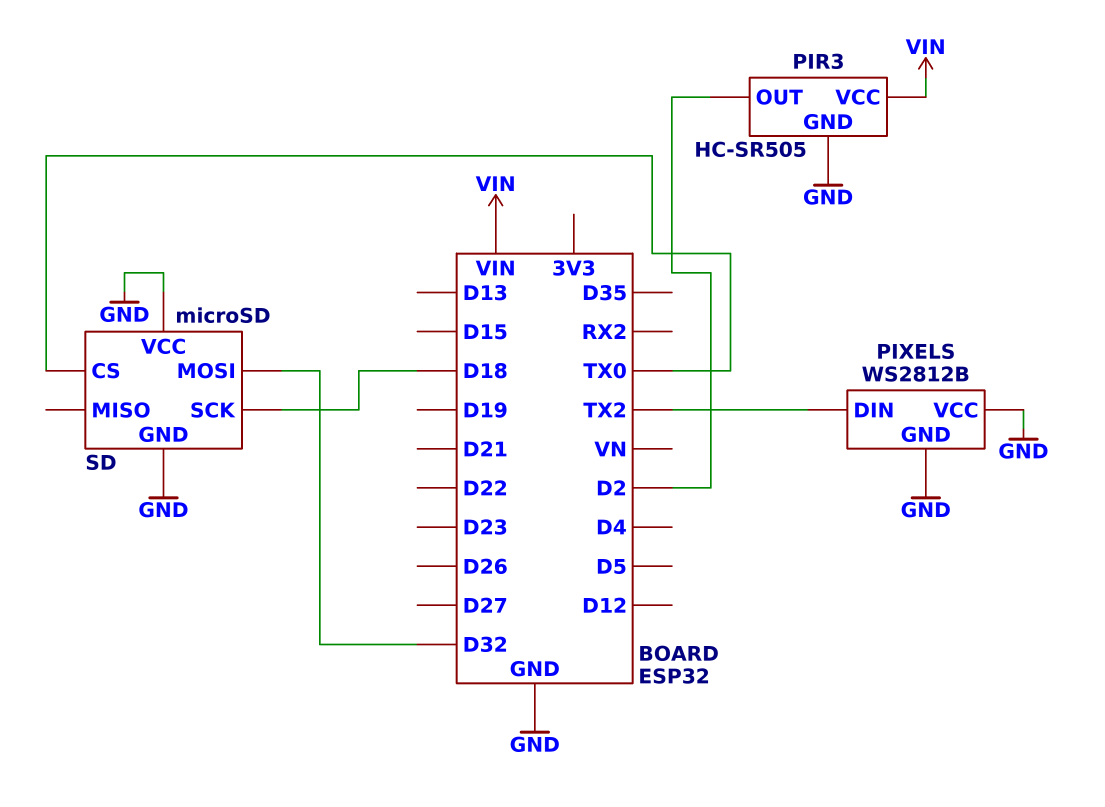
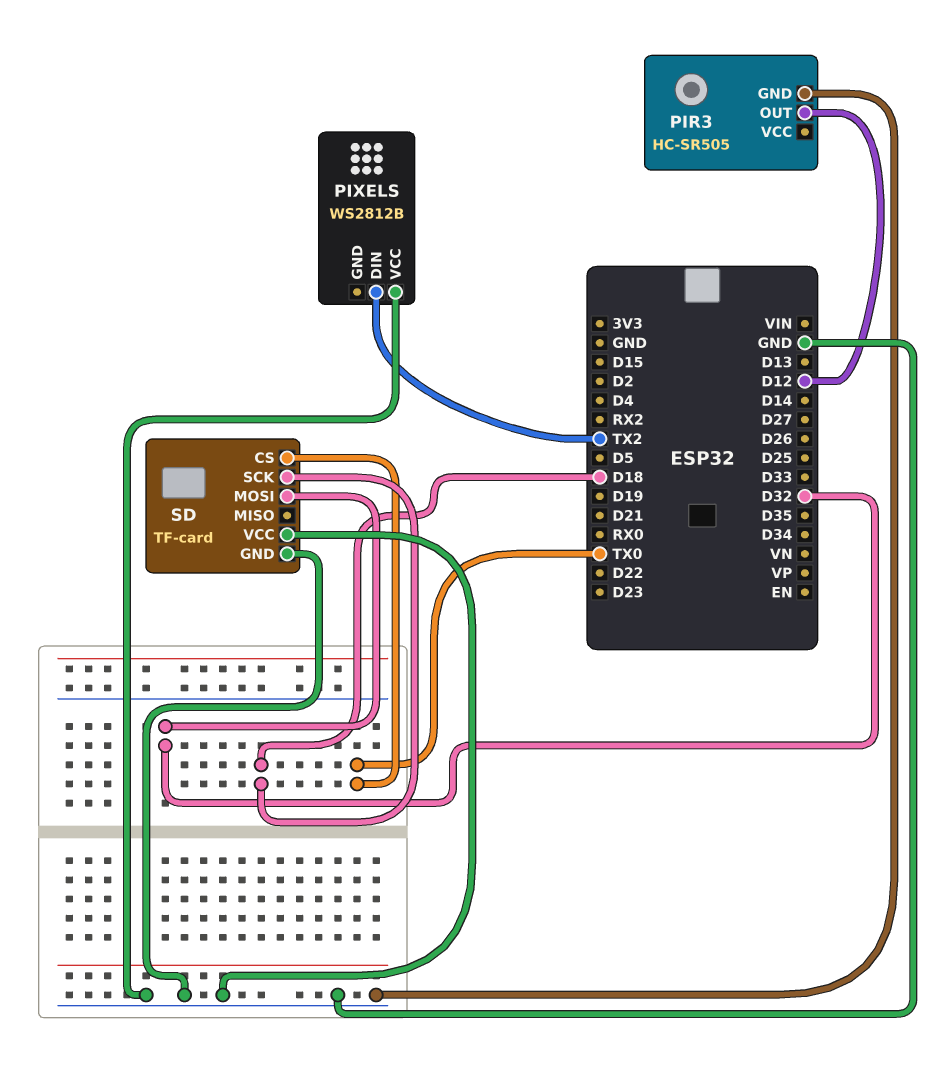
PIR3 pin OUT: D2 -> D12
PIR3 pin VCC: VIN -> none
PIXELS pin GND: GND -> none
SD: microSD -> TF-card

